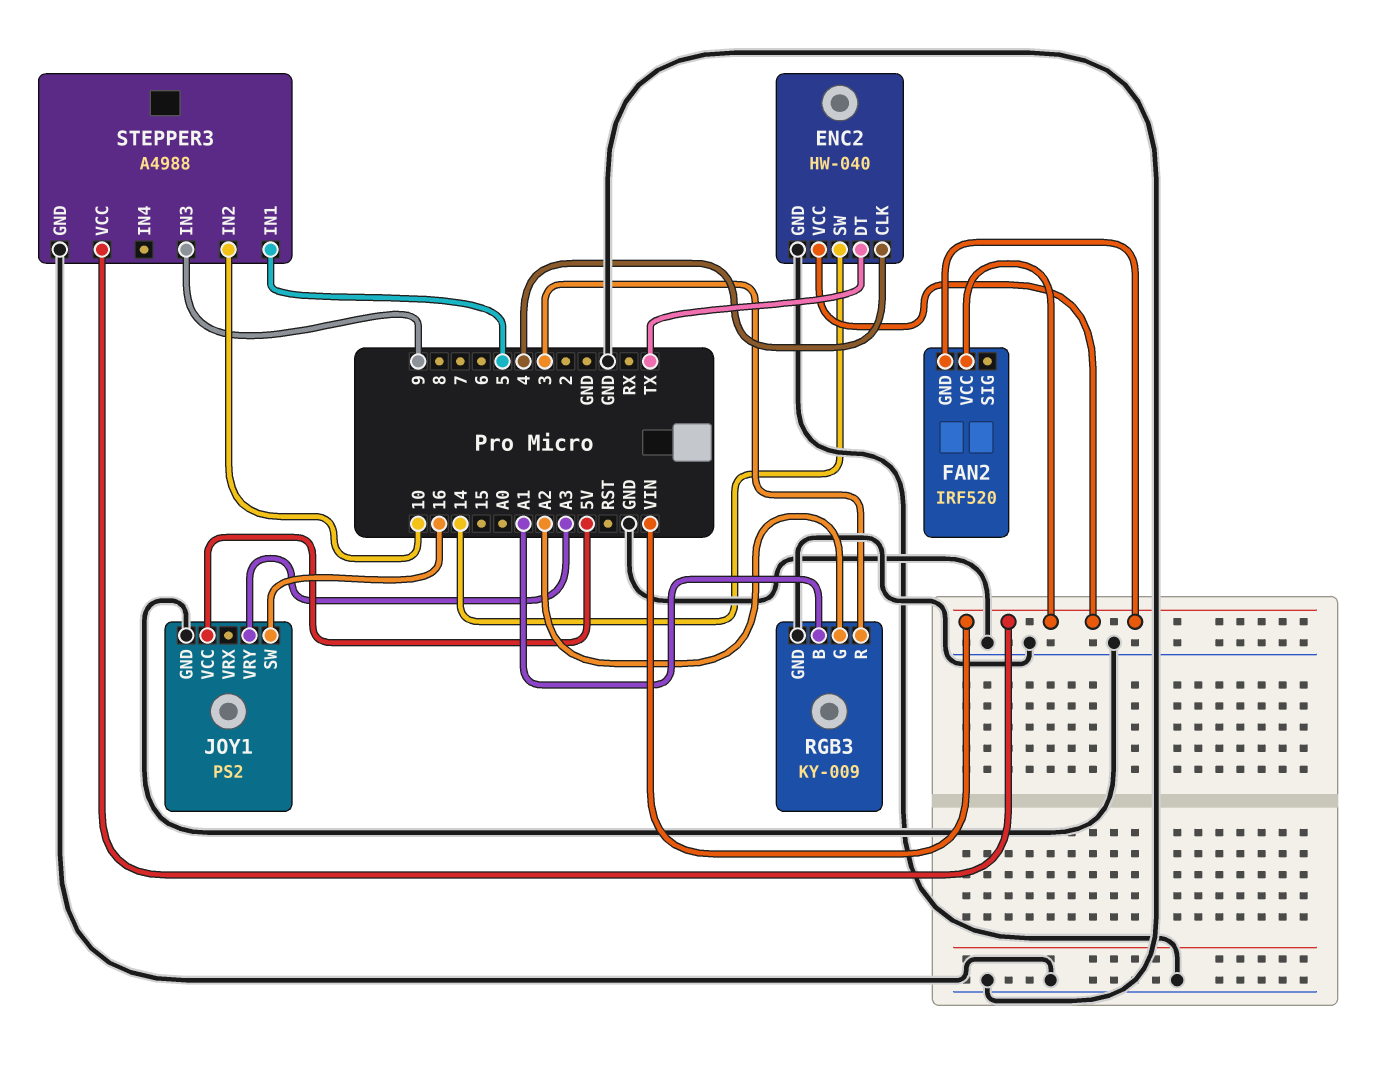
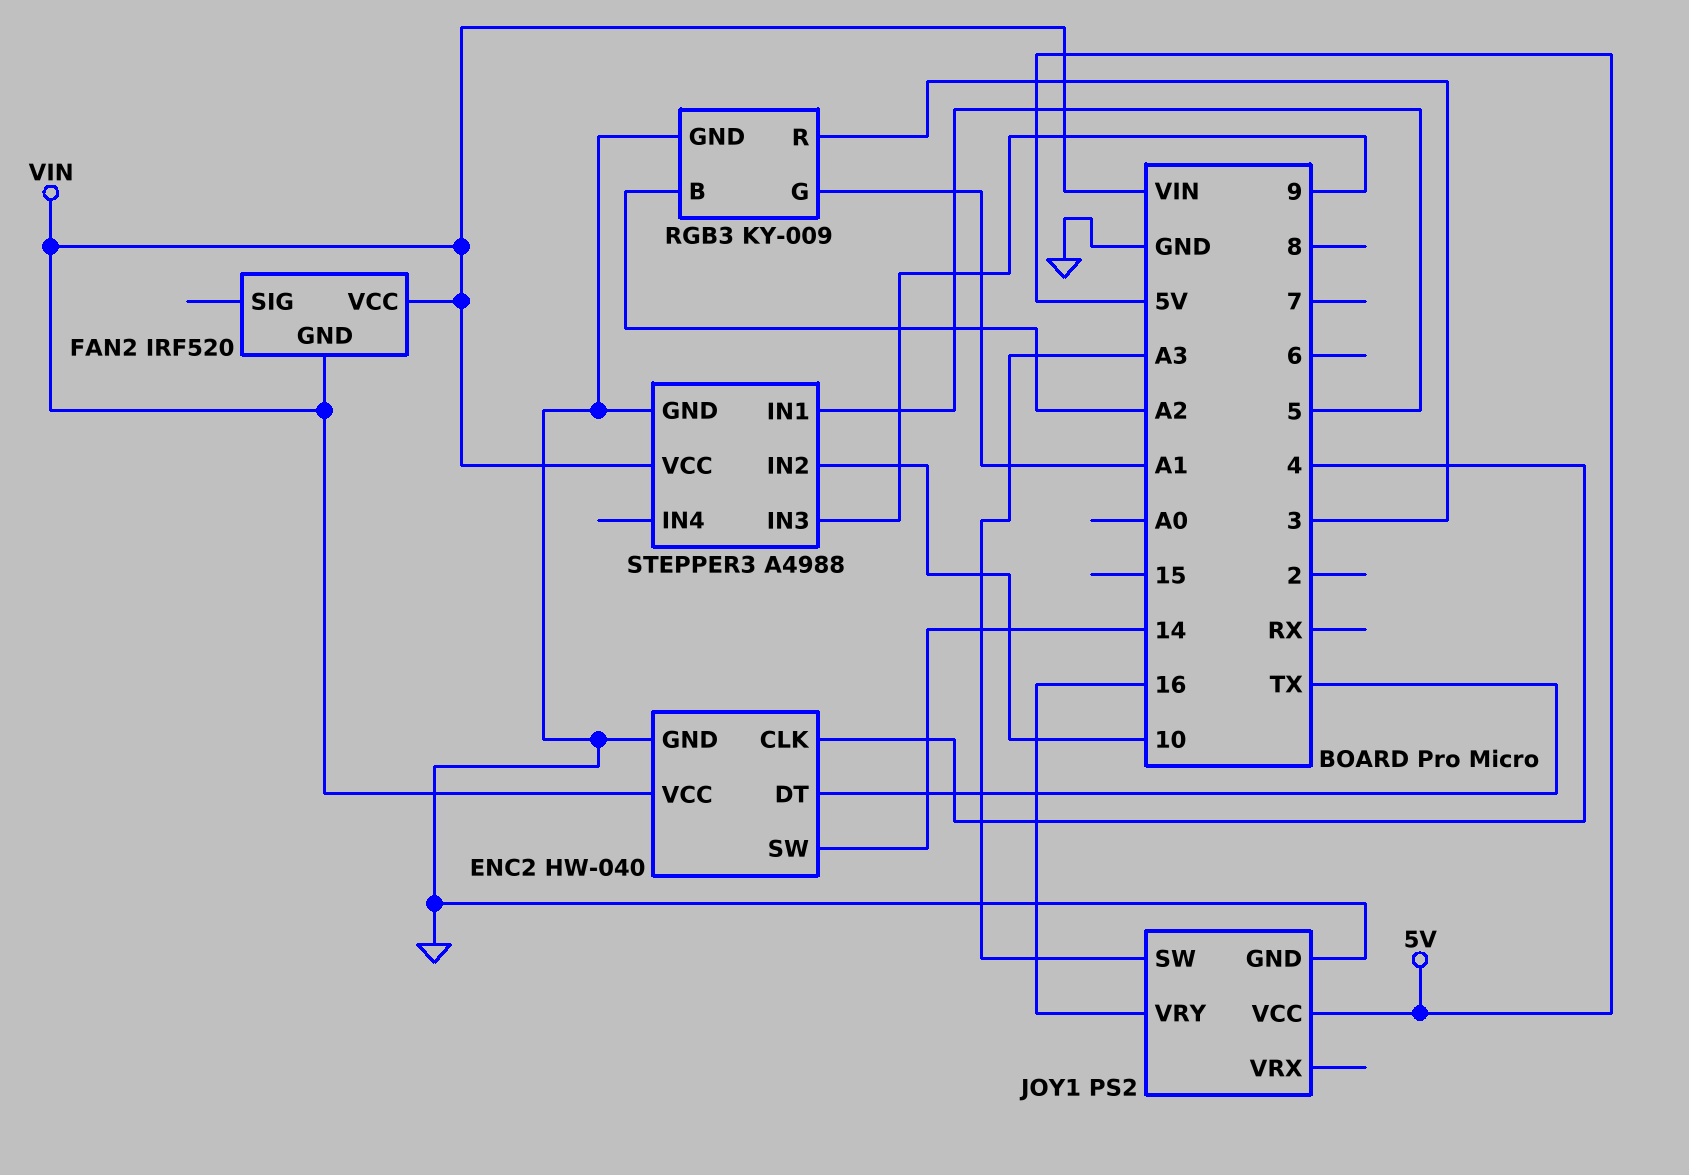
JOY1 pin SW: 16 -> A3
JOY1 pin VRY: A3 -> 16
RGB3 pin B: A1 -> A2
RGB3 pin G: A2 -> A1

